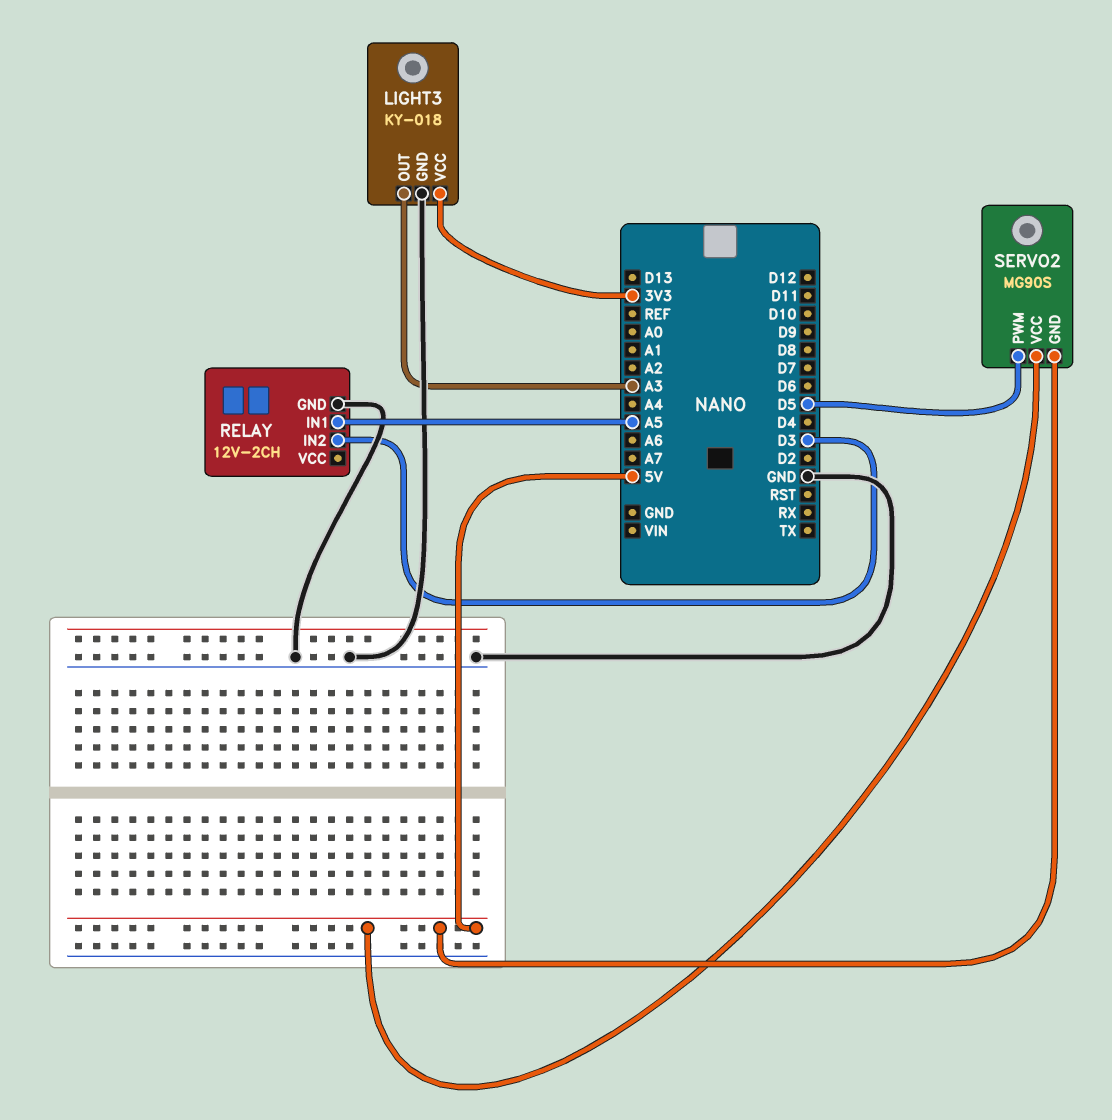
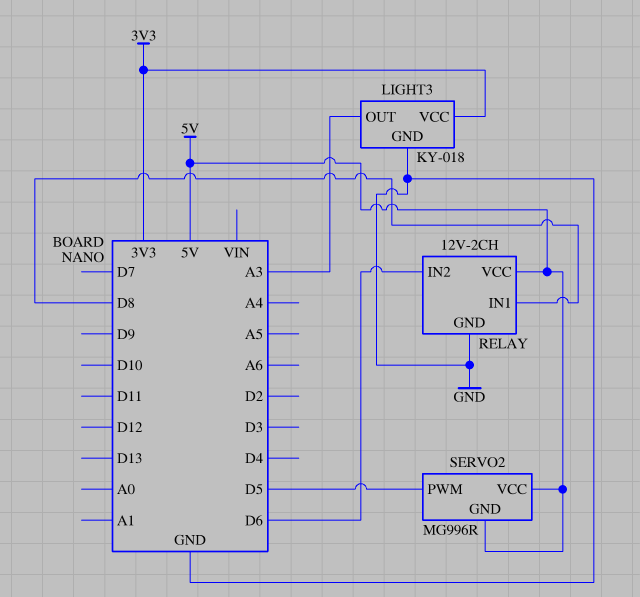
RELAY pin IN1: A5 -> D8
RELAY pin IN2: D3 -> D6
RELAY pin VCC: none -> 5V
SERVO2: MG90S -> MG996R

